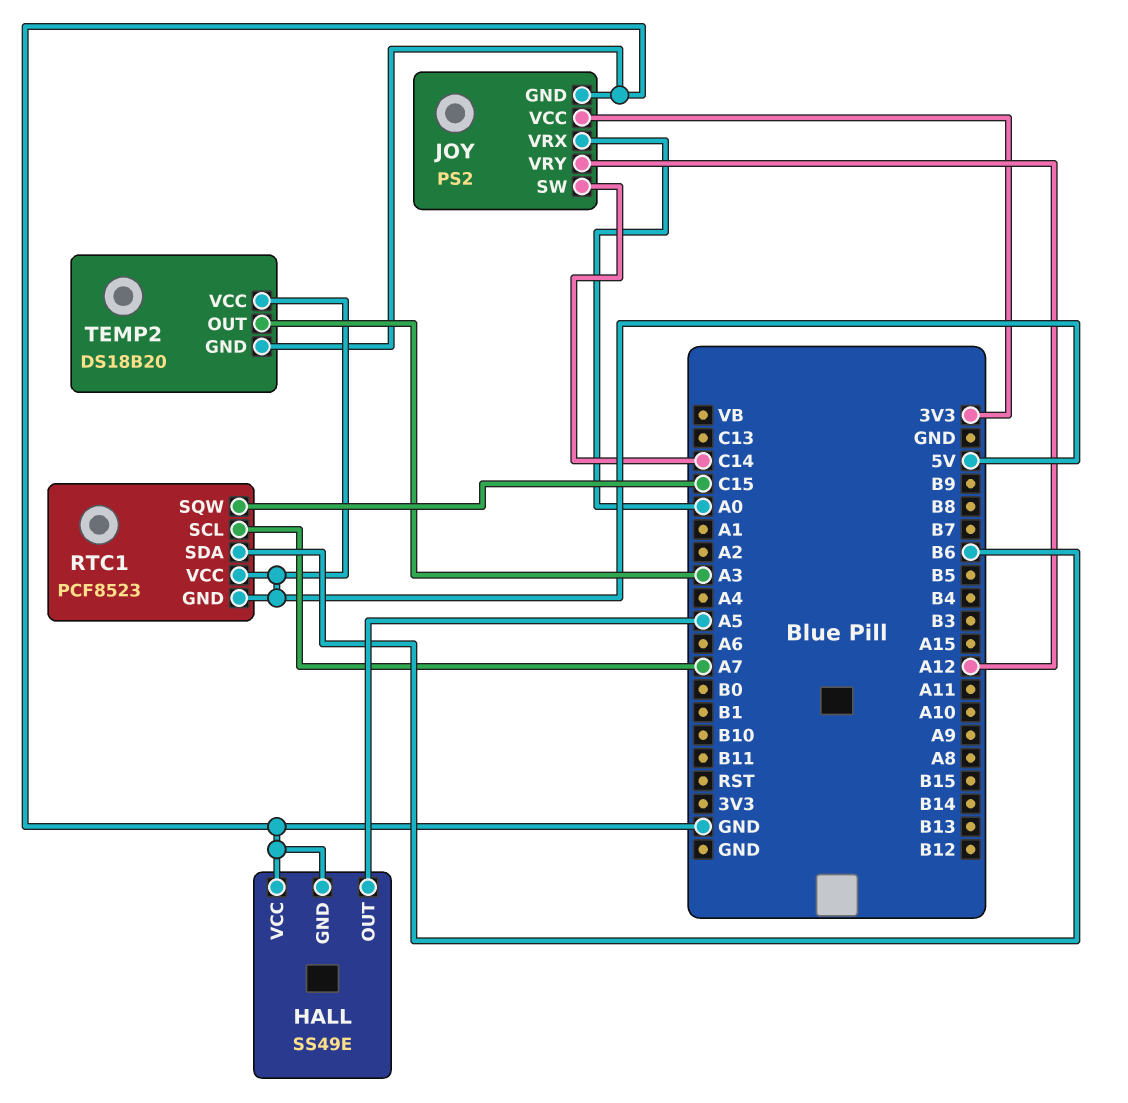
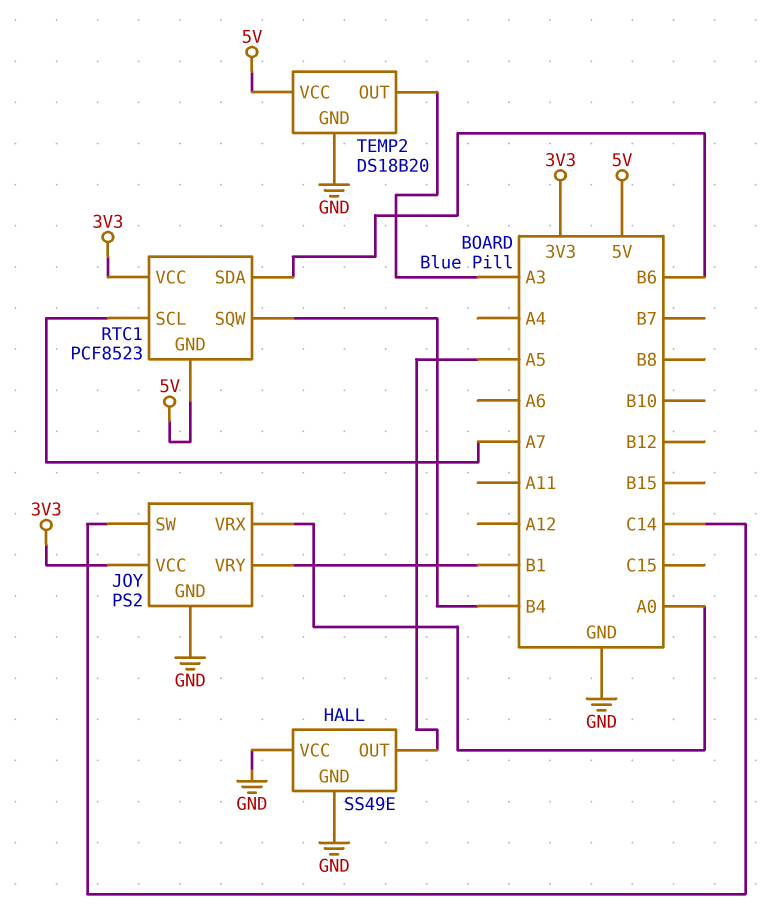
JOY pin VRY: A12 -> B1
RTC1 pin SQW: C15 -> B4
RTC1 pin VCC: 5V -> 3V3

